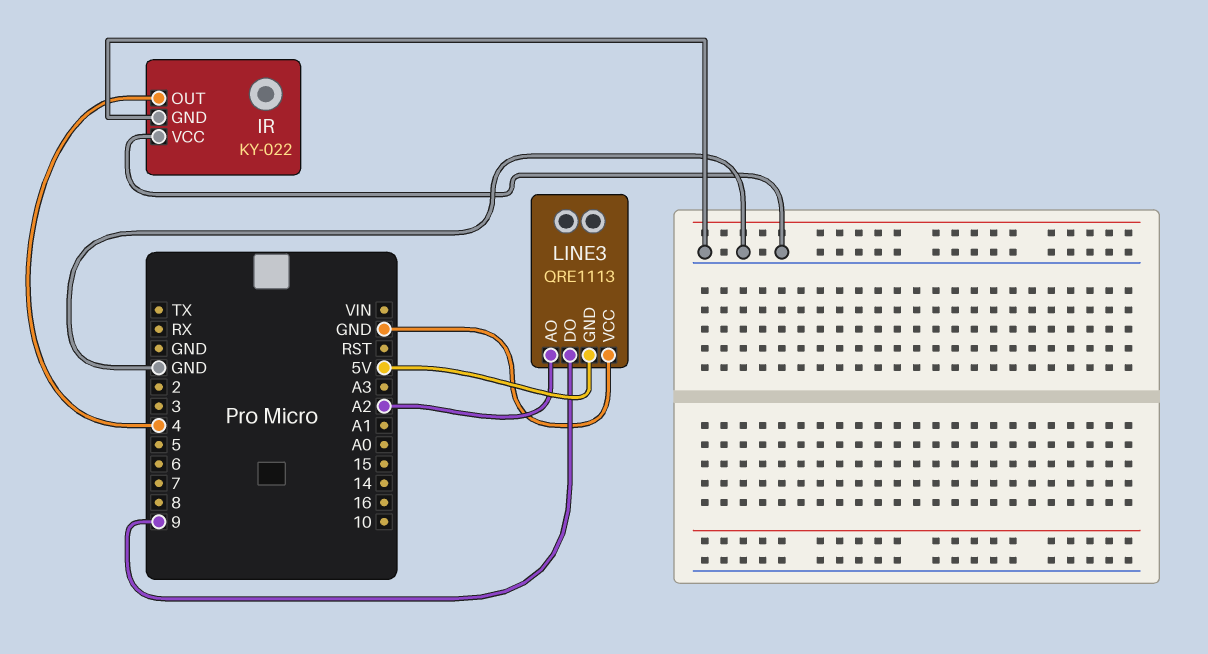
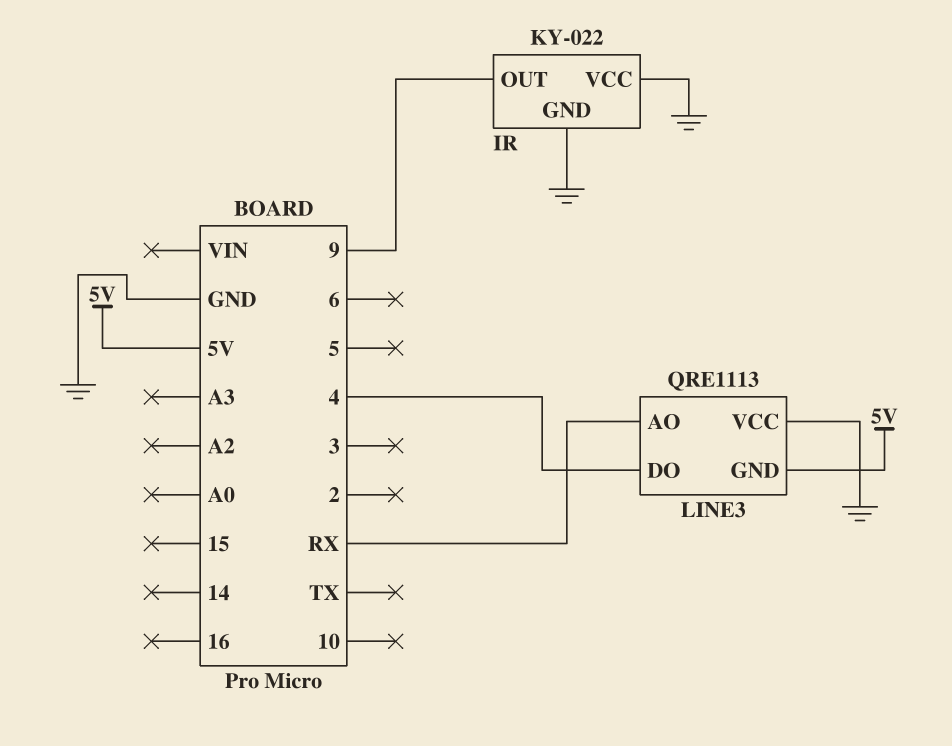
IR pin OUT: 4 -> 9
LINE3 pin AO: A2 -> RX
LINE3 pin DO: 9 -> 4

